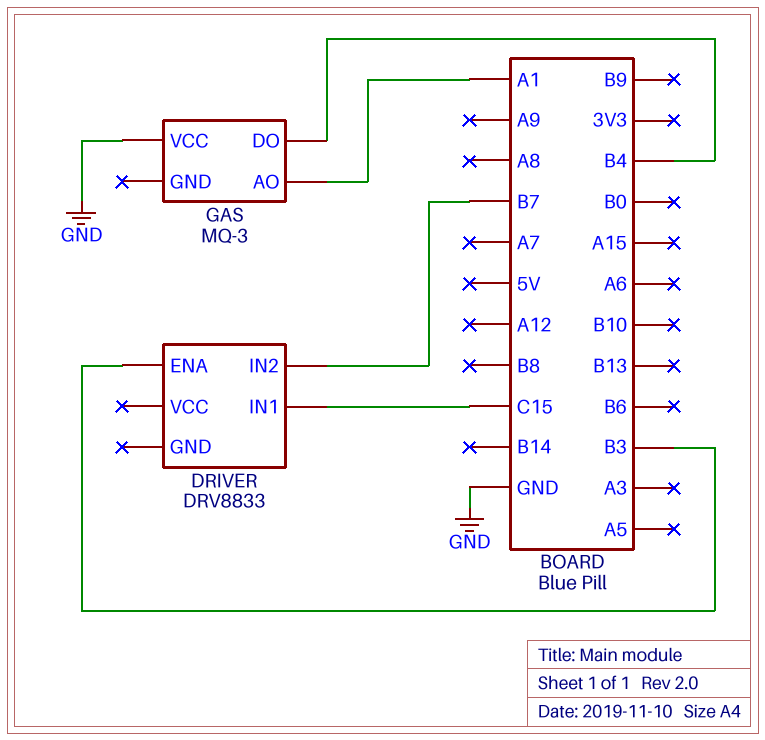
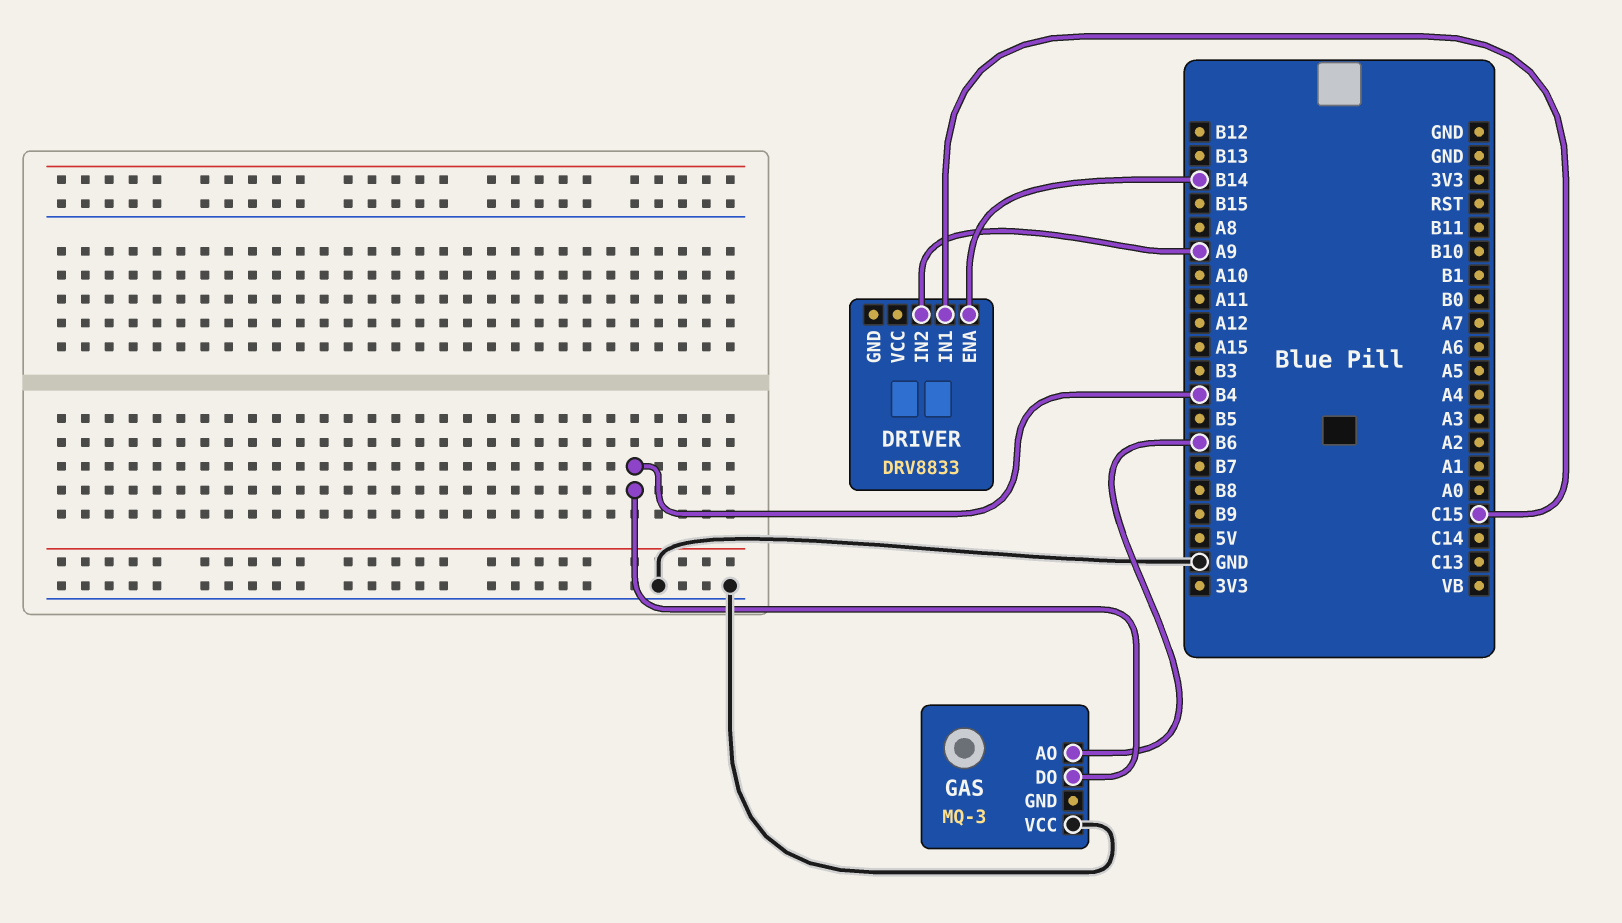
DRIVER pin ENA: B3 -> B14
DRIVER pin IN2: B7 -> A9
GAS pin AO: A1 -> B6

